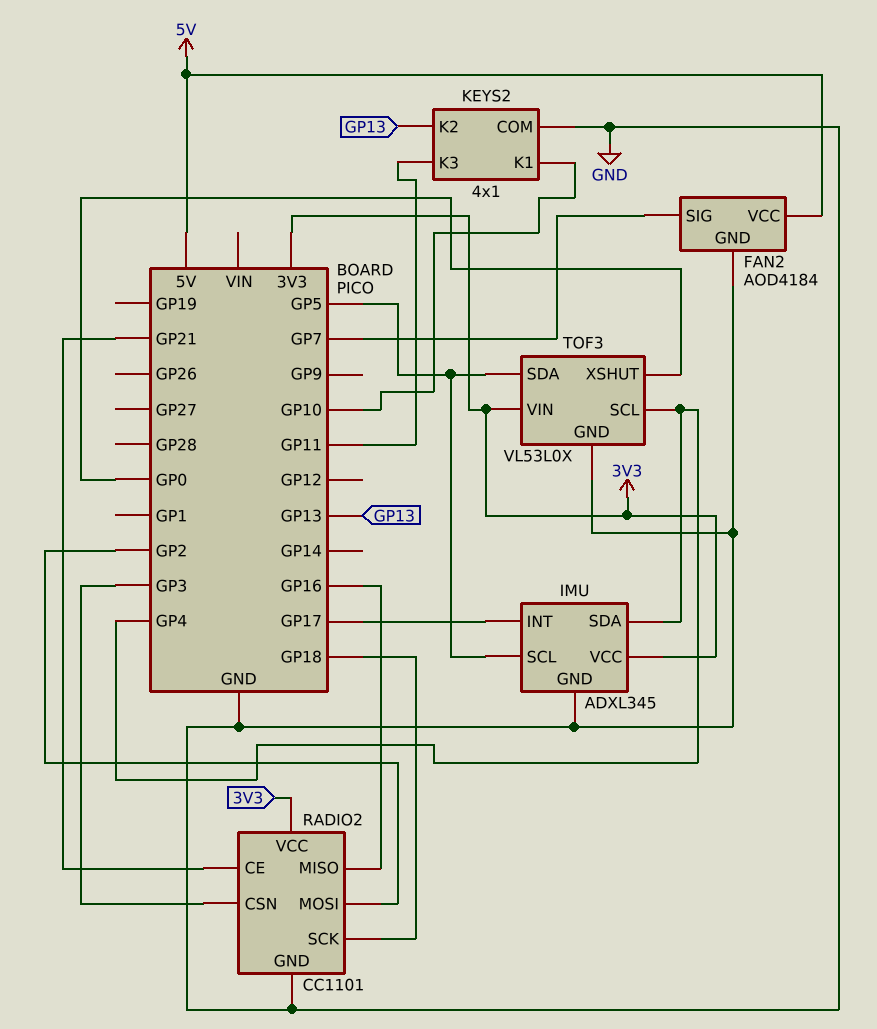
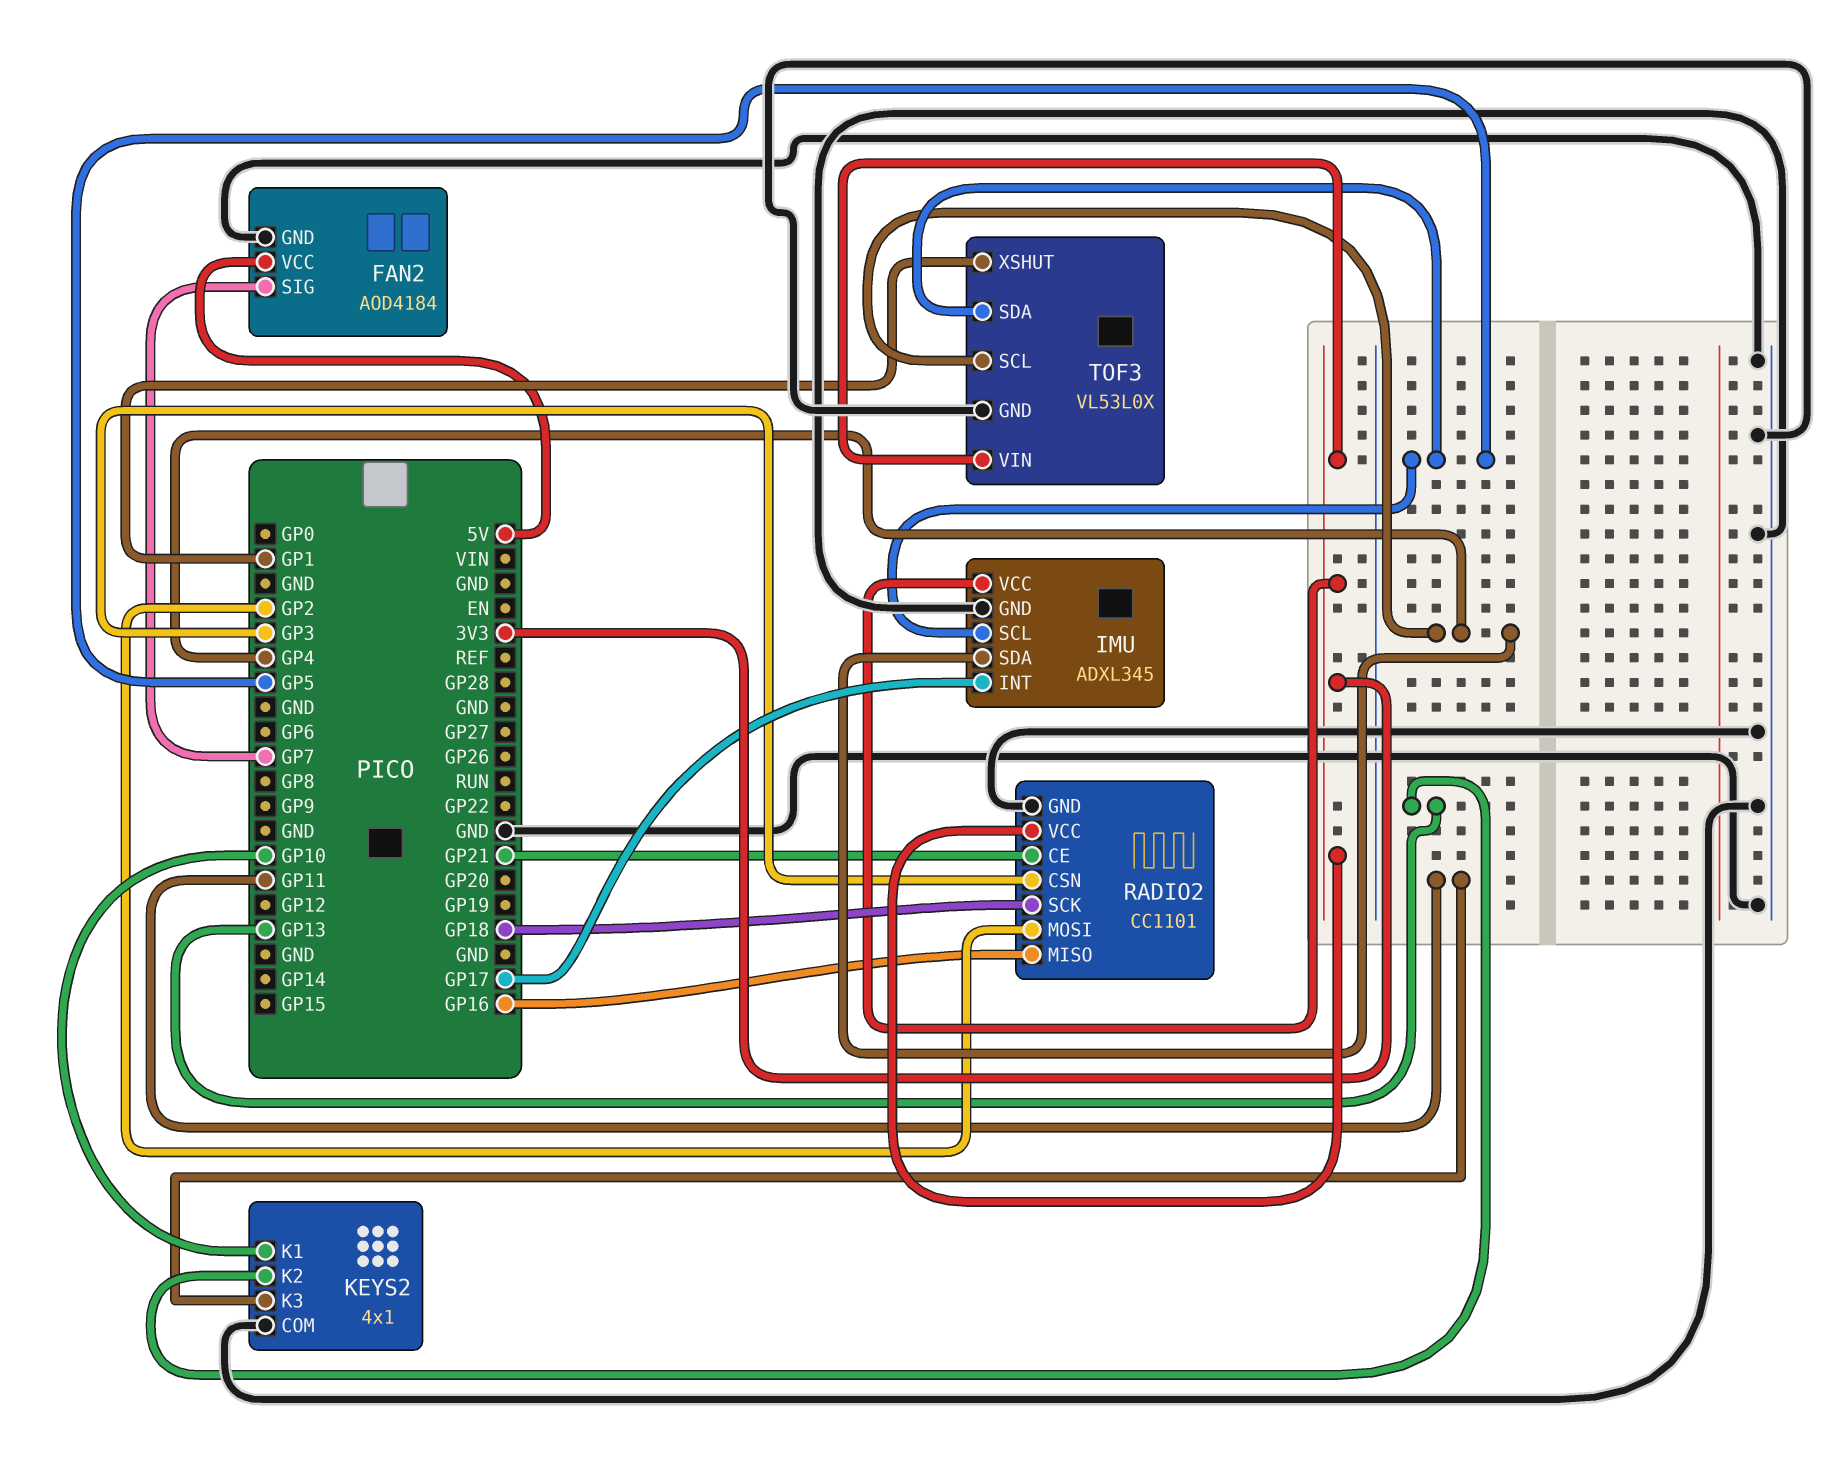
TOF3 pin XSHUT: GP0 -> GP1

